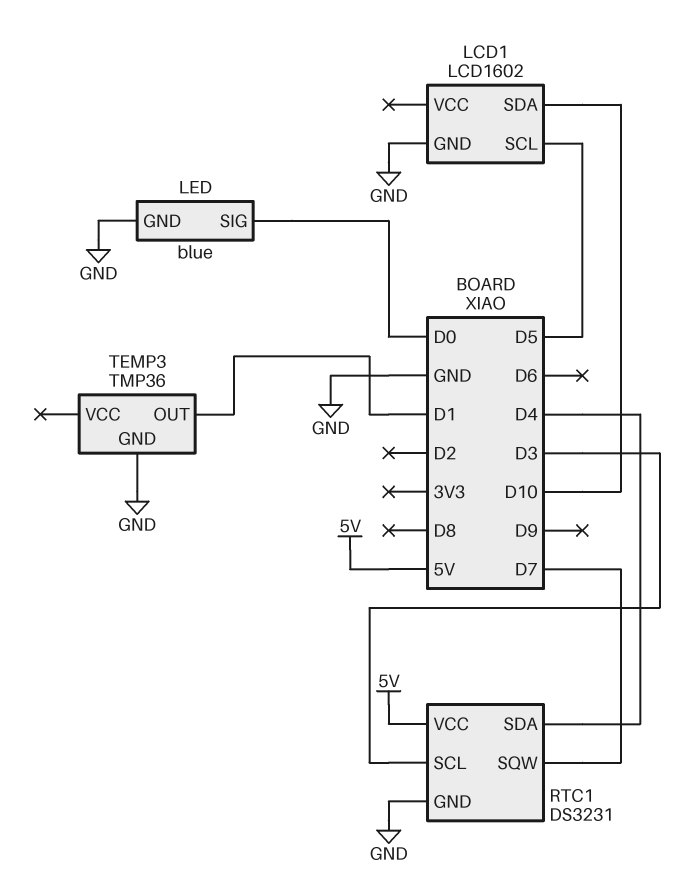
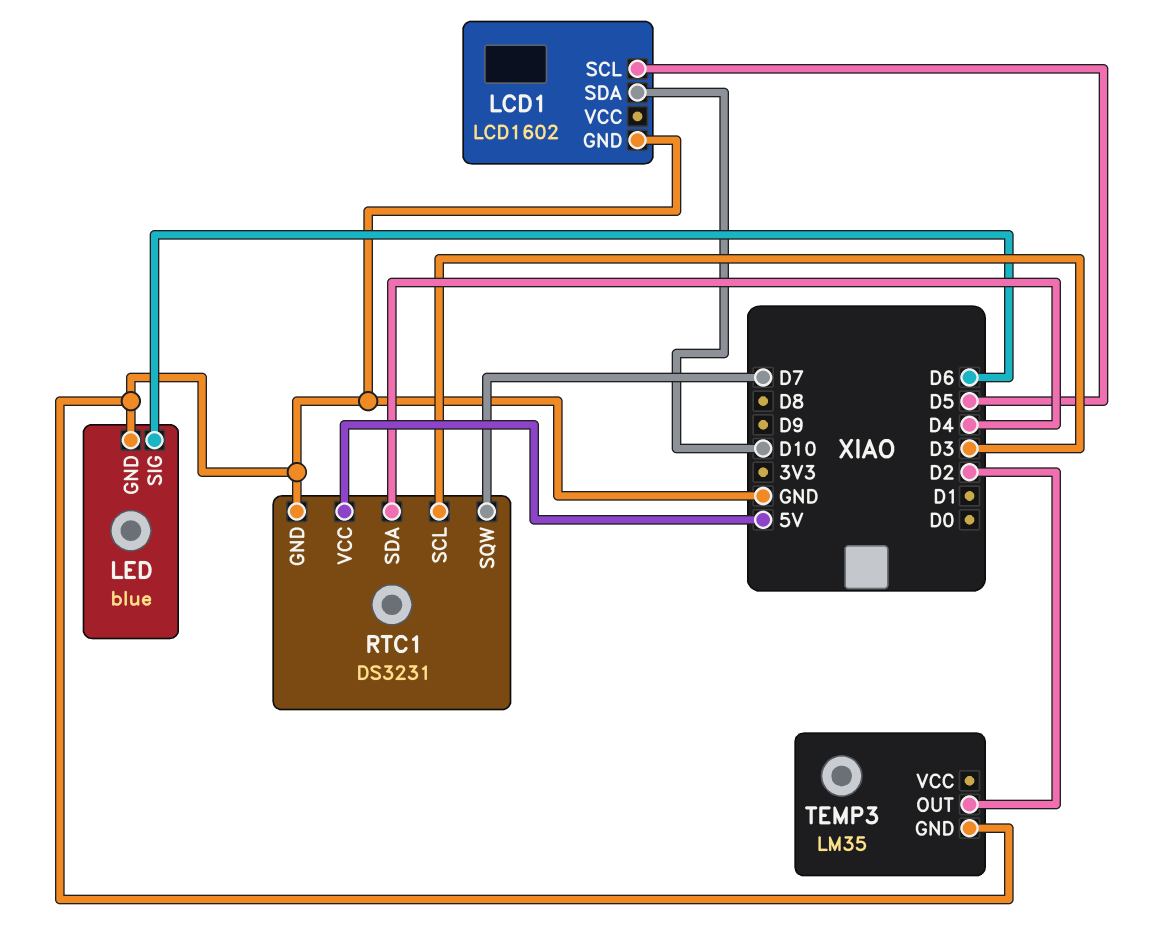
LED pin SIG: D0 -> D6
TEMP3: TMP36 -> LM35
TEMP3 pin OUT: D1 -> D2

